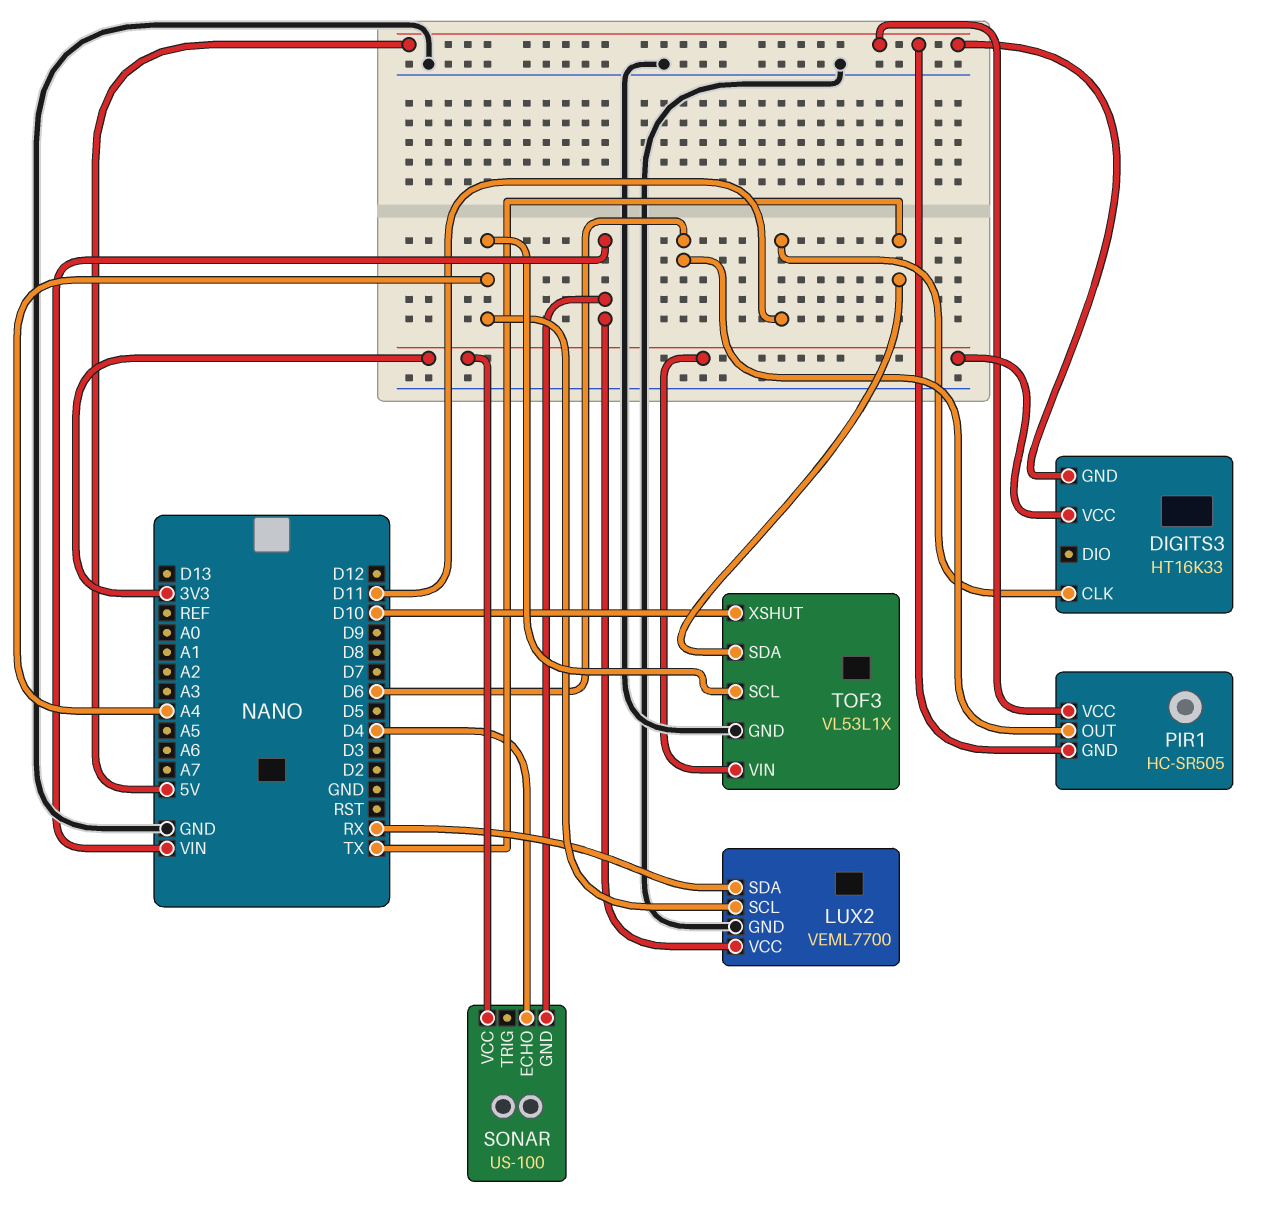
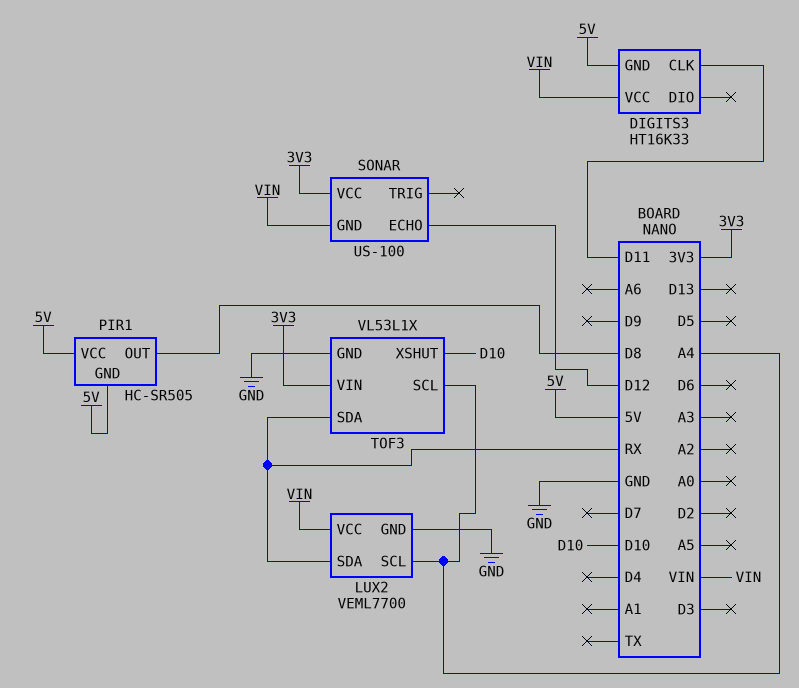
DIGITS3 pin VCC: 3V3 -> VIN
PIR1 pin OUT: D6 -> D8
SONAR pin ECHO: D4 -> D12
TOF3 pin SDA: TX -> RX

